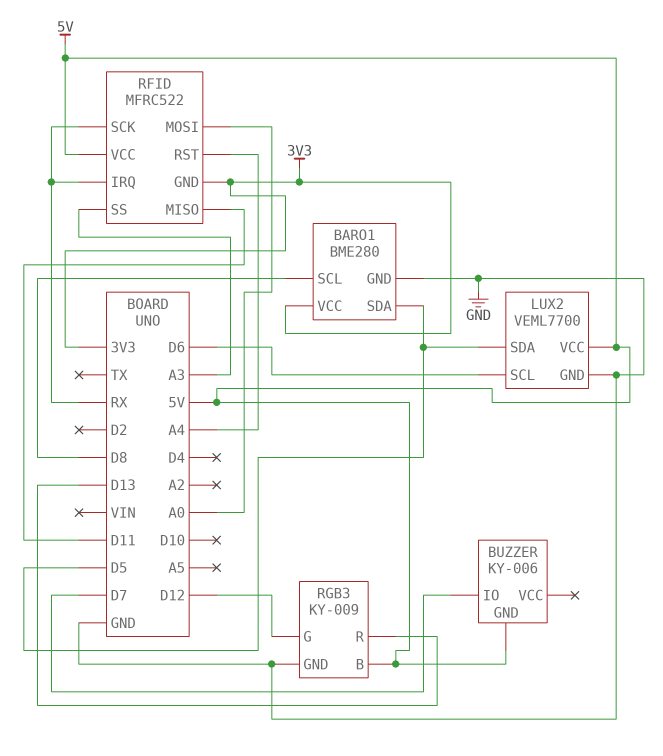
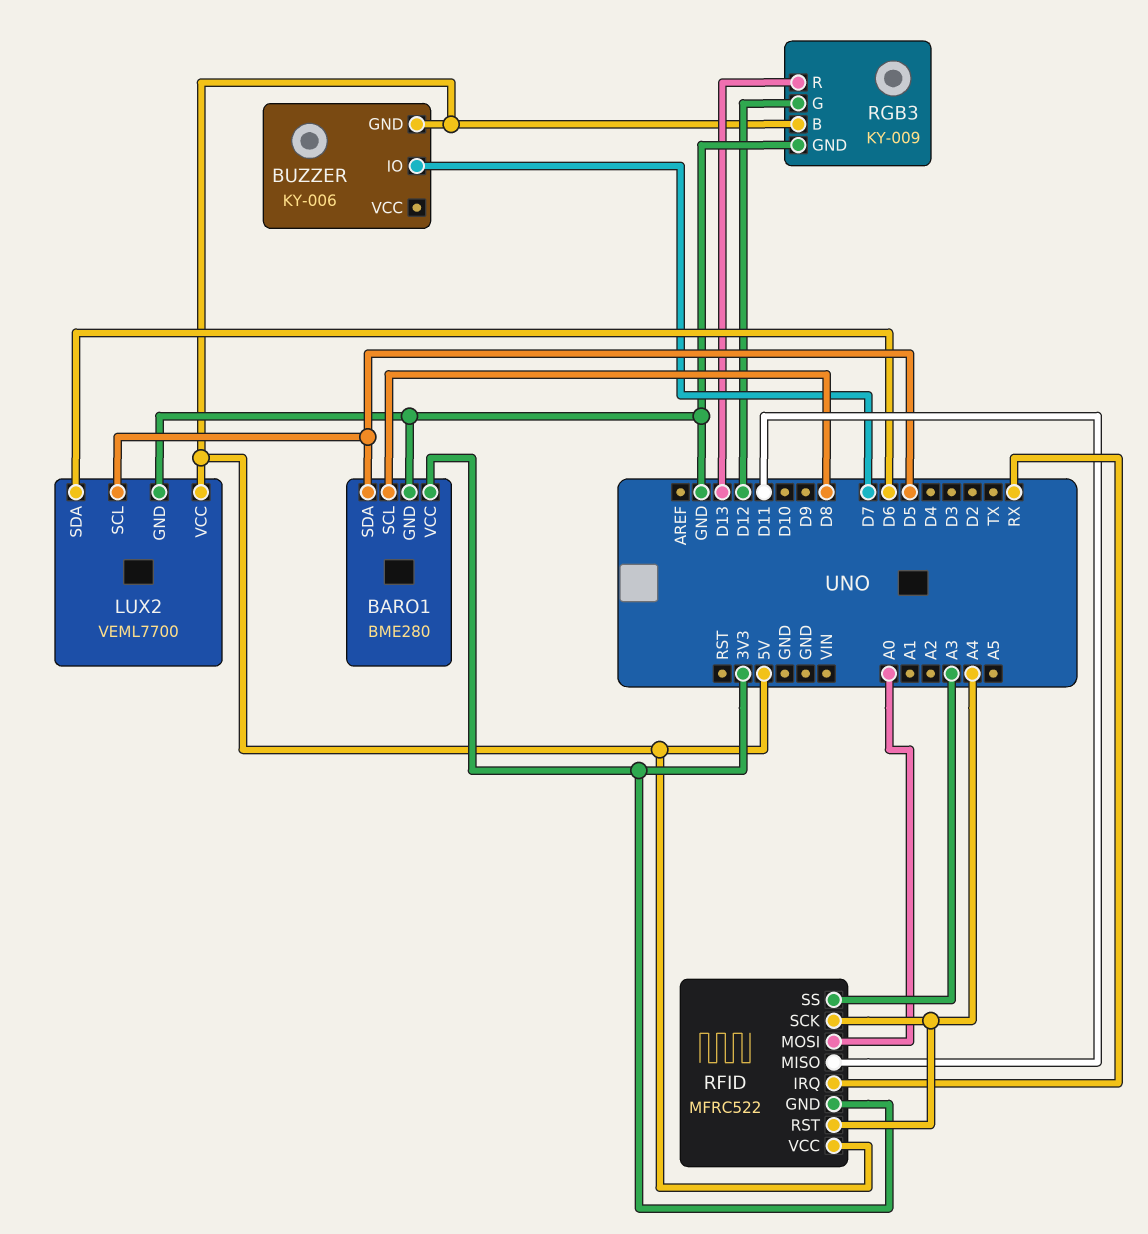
LUX2 pin SCL: D6 -> D5
LUX2 pin SDA: D5 -> D6
RFID pin SCK: RX -> A4

